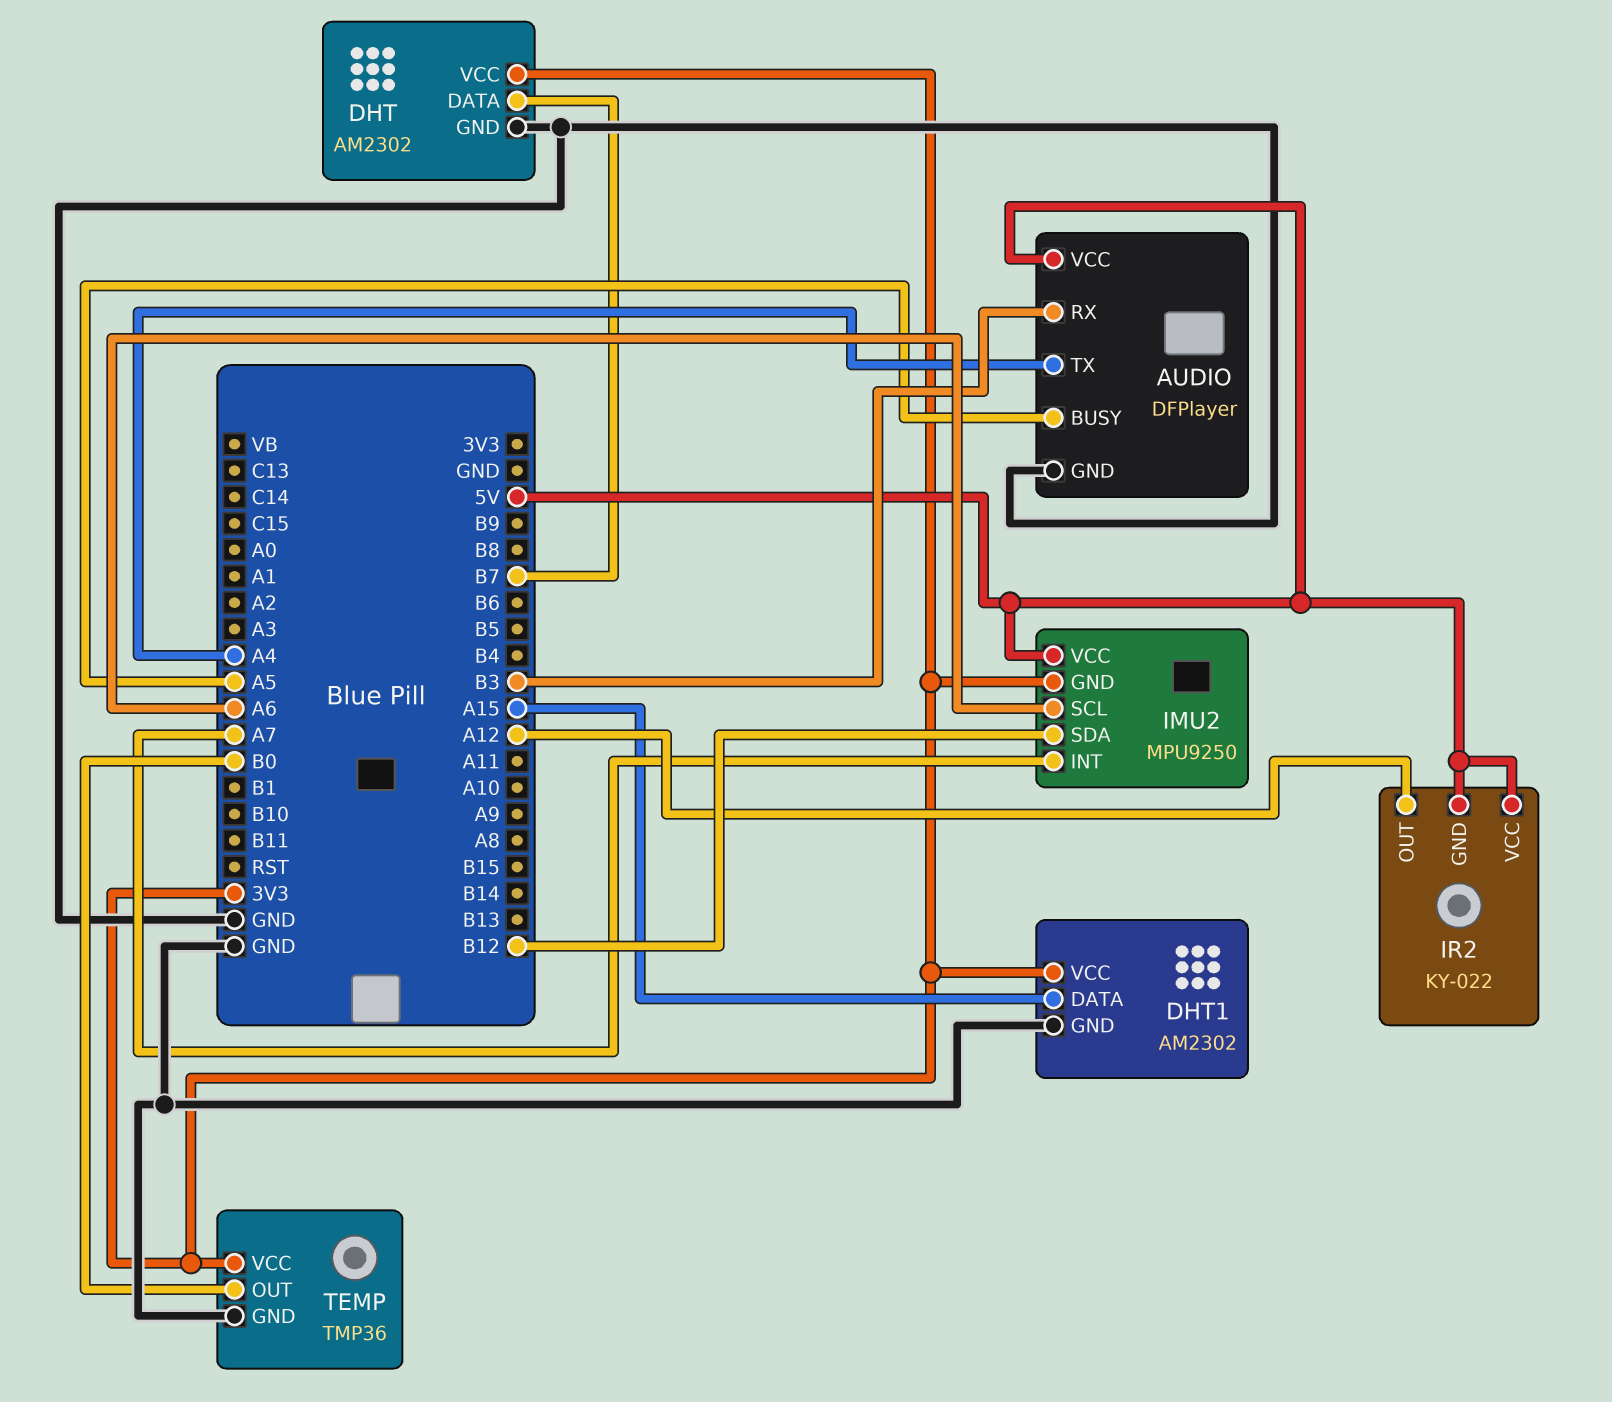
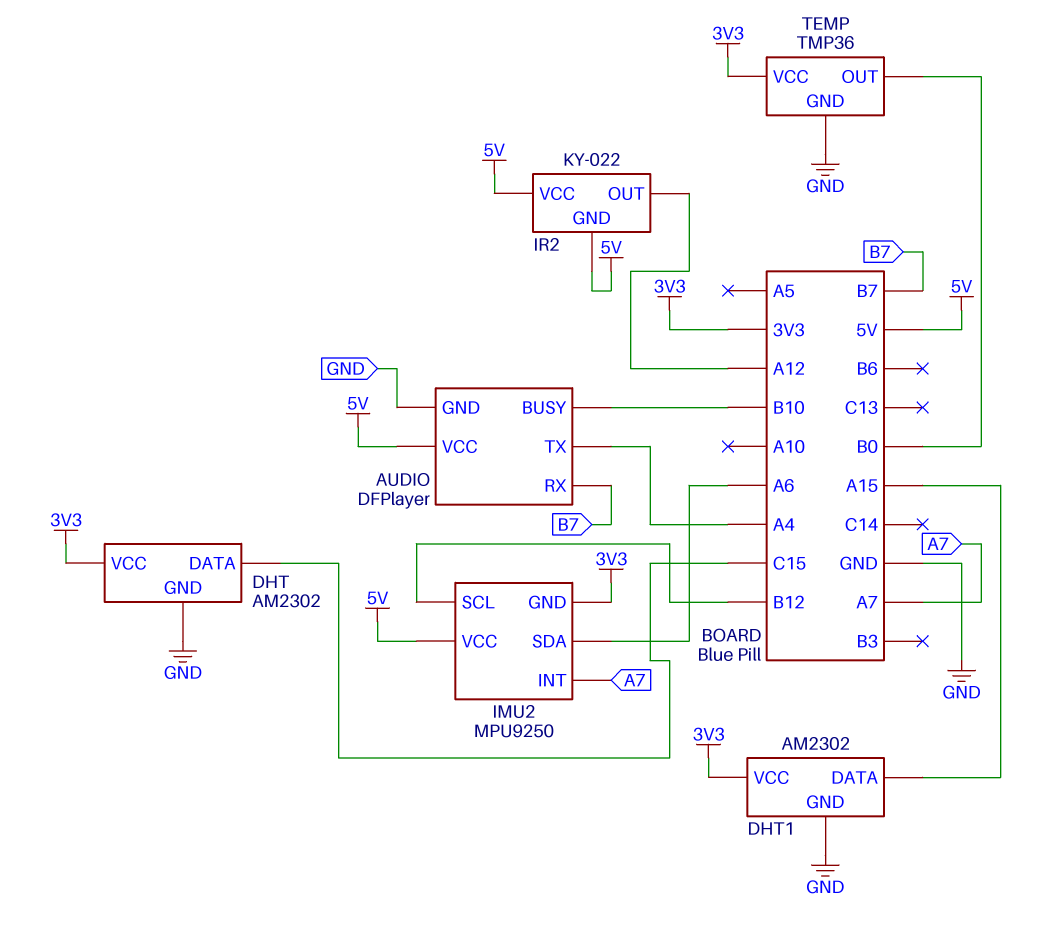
AUDIO pin BUSY: A5 -> B10
AUDIO pin RX: B3 -> B7
DHT pin DATA: B7 -> C15
IMU2 pin SCL: A6 -> B12
IMU2 pin SDA: B12 -> A6

